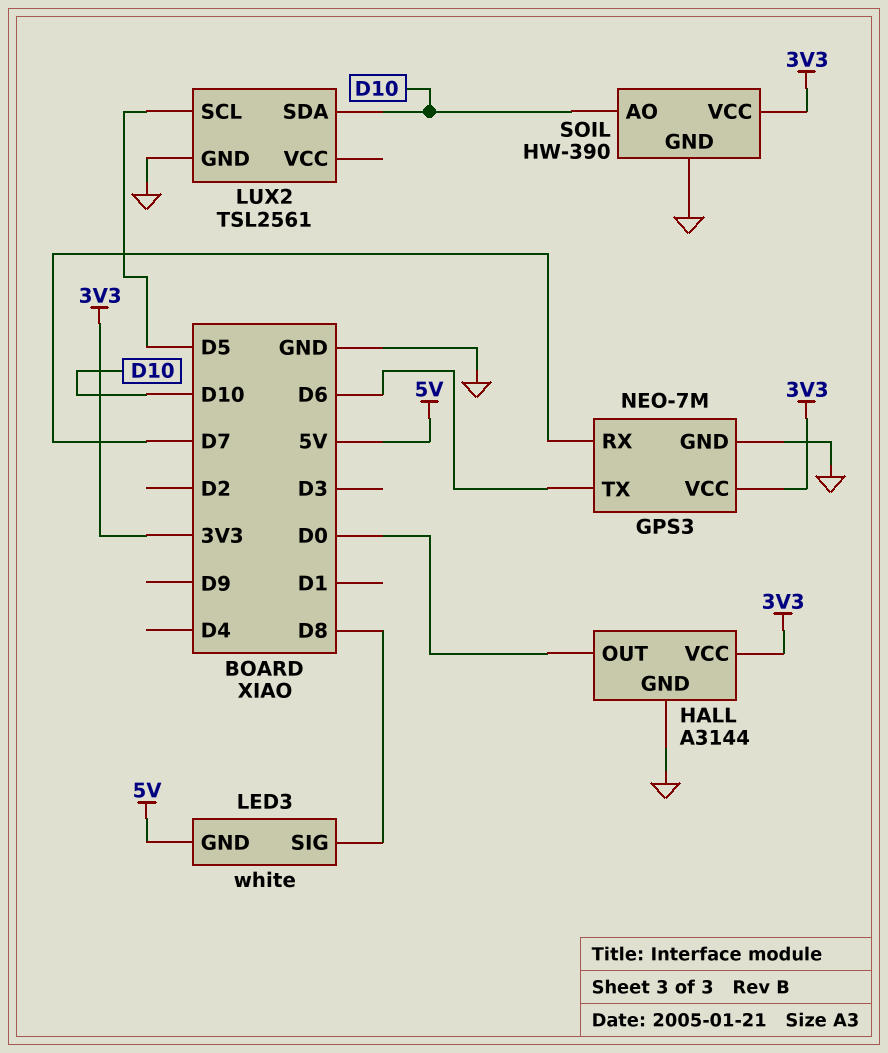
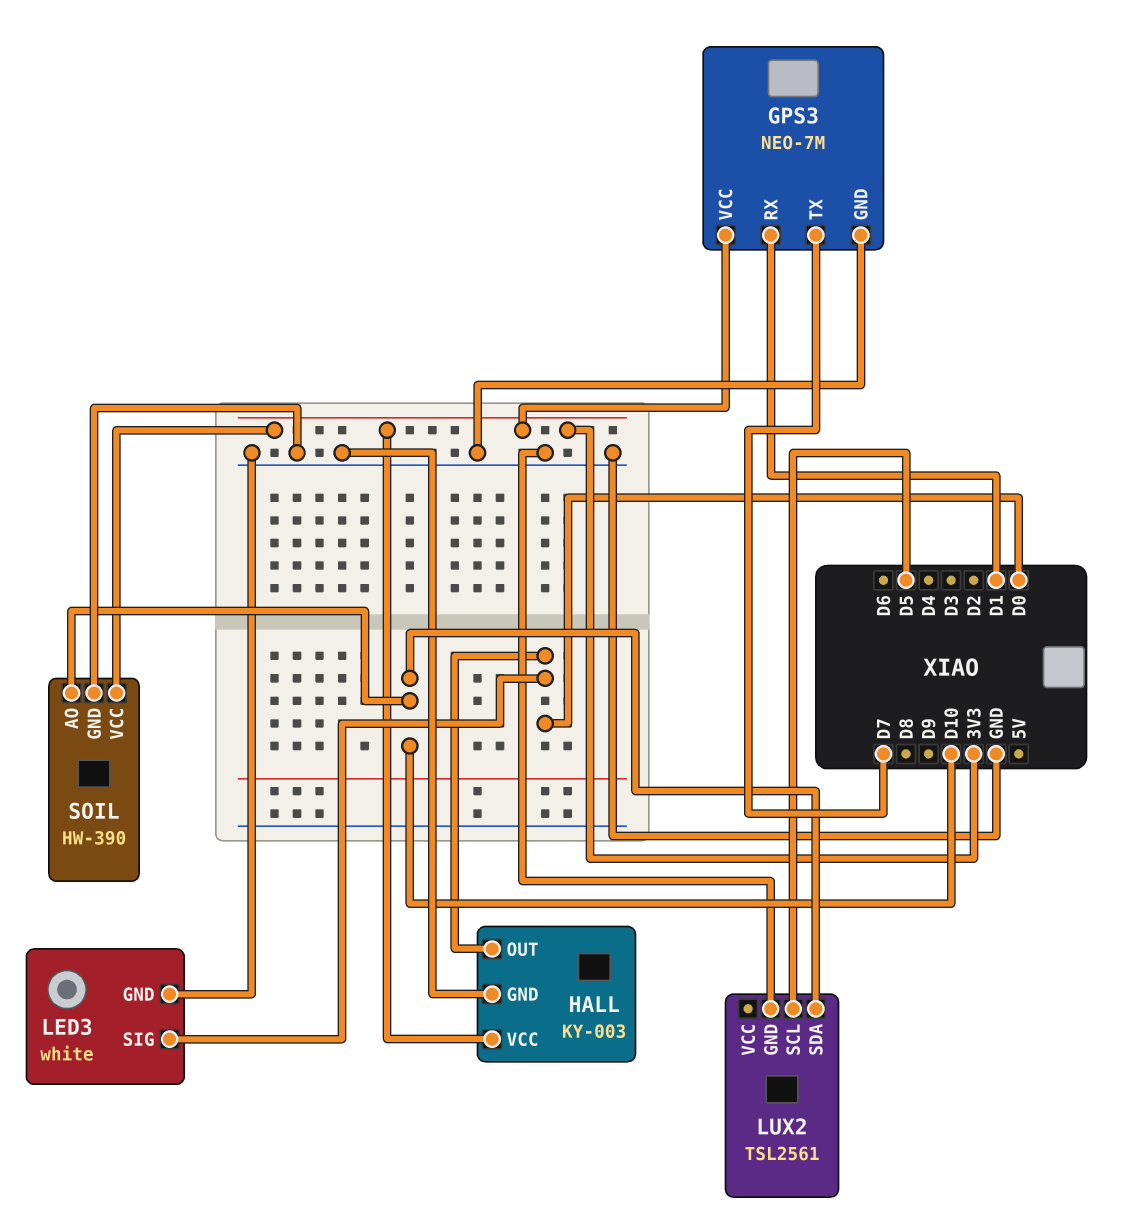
GPS3 pin RX: D7 -> D1
GPS3 pin TX: D6 -> D7
HALL: A3144 -> KY-003
LED3 pin GND: 5V -> GND
LED3 pin SIG: D8 -> D0

